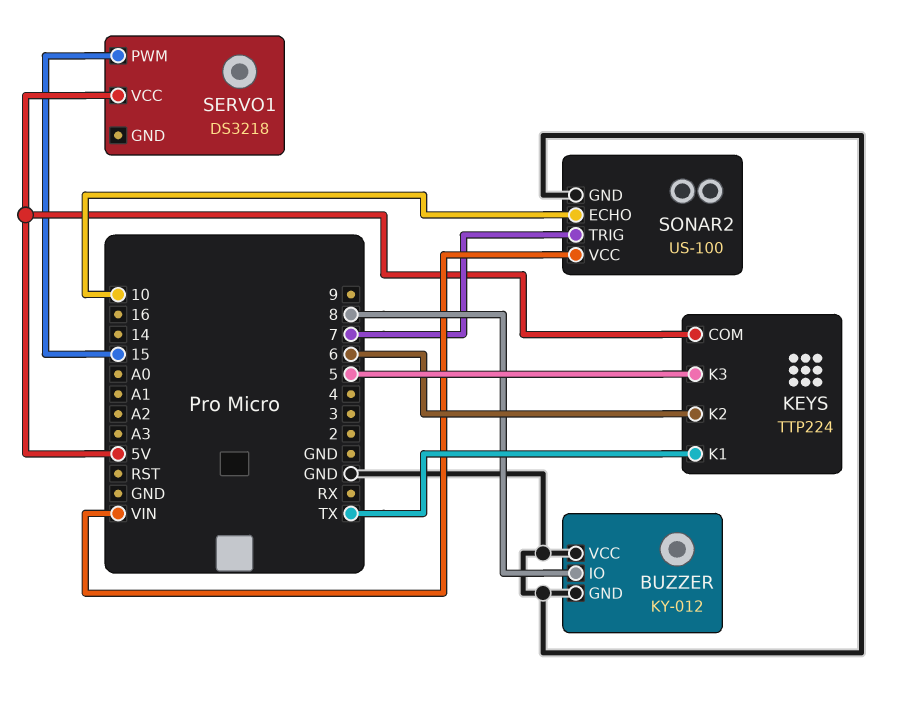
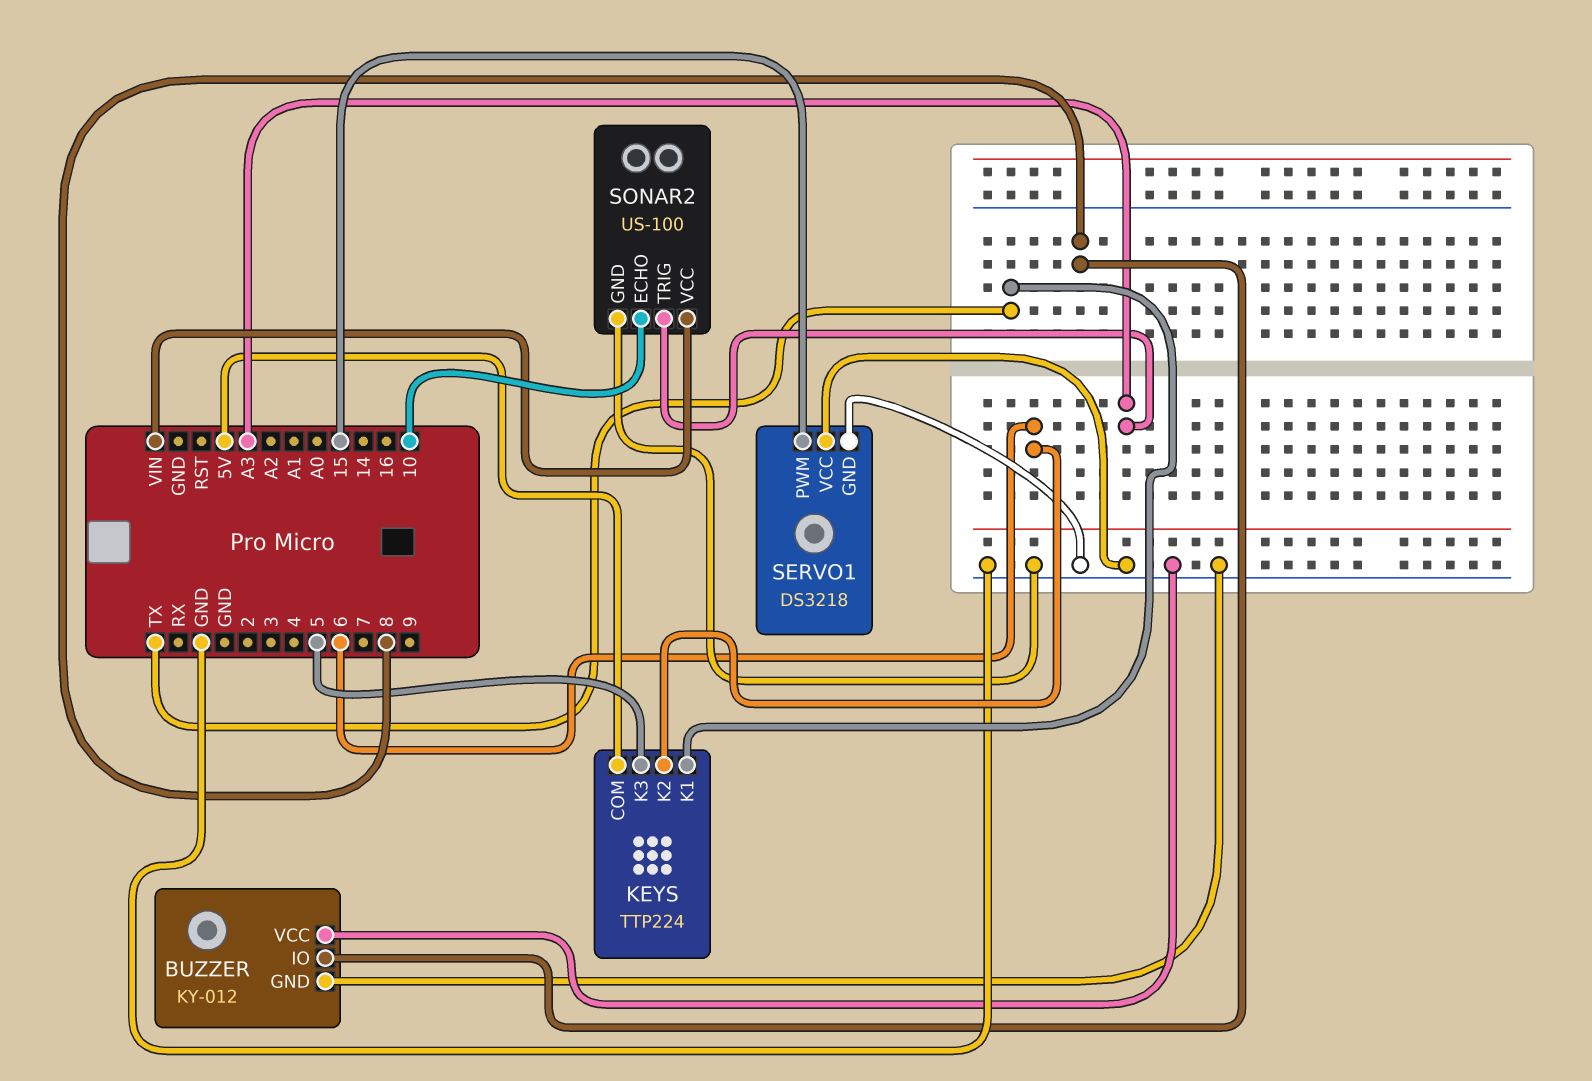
SERVO1 pin GND: none -> GND
SERVO1 pin VCC: 5V -> GND
SONAR2 pin TRIG: 7 -> A3

